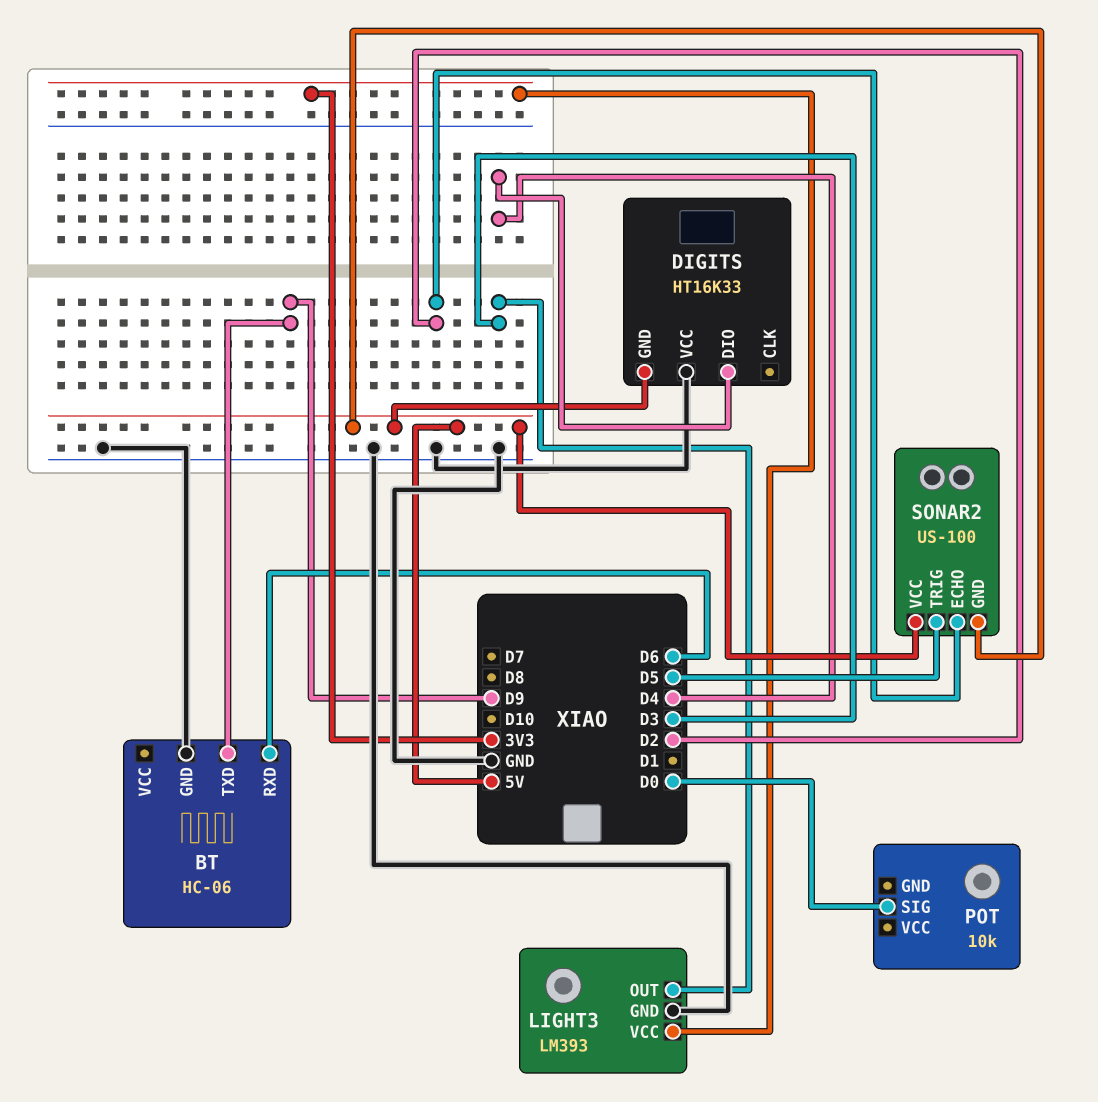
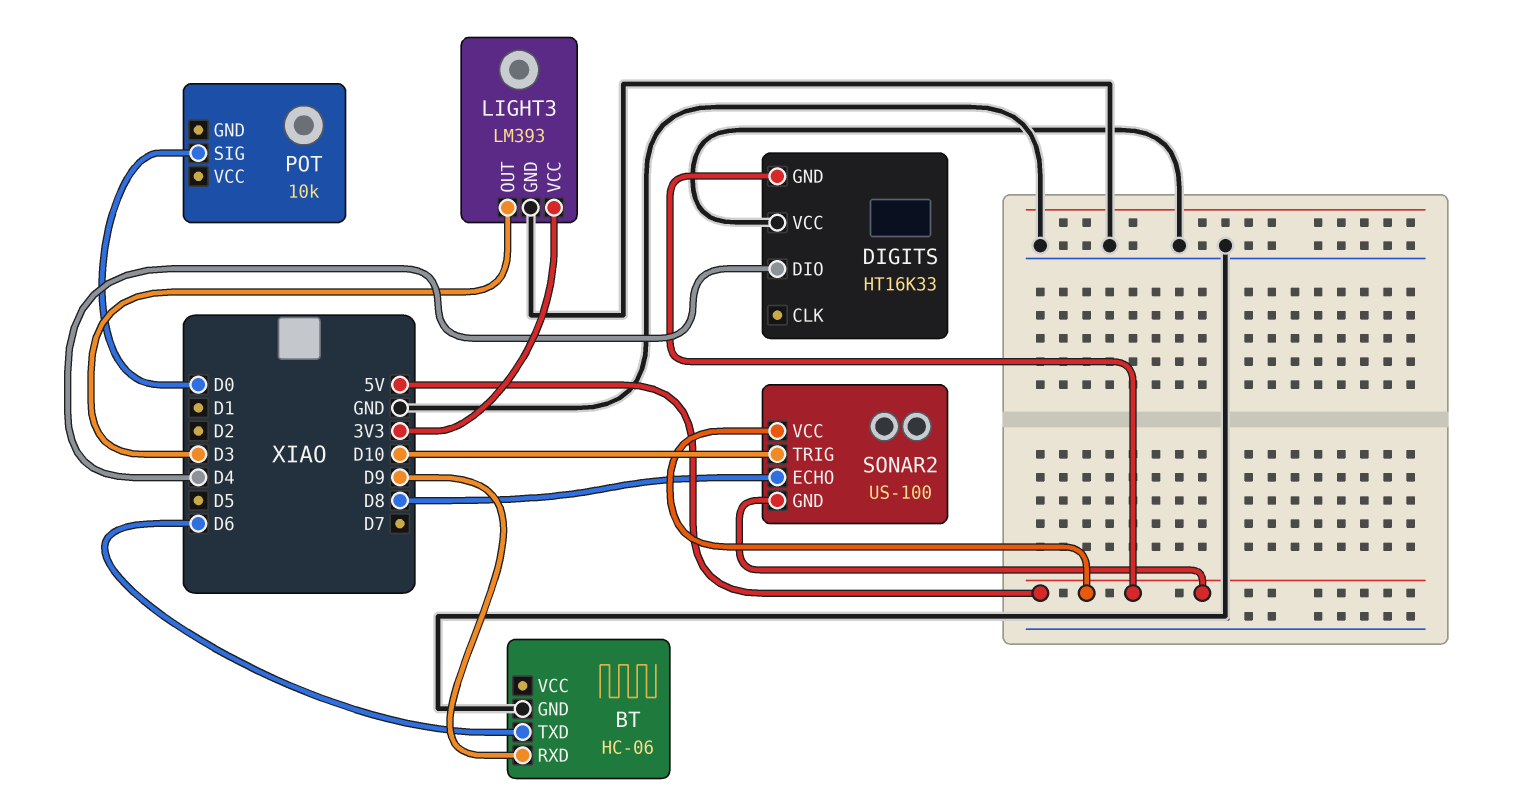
BT pin RXD: D6 -> D9
BT pin TXD: D9 -> D6
SONAR2 pin ECHO: D2 -> D8
SONAR2 pin TRIG: D5 -> D10

